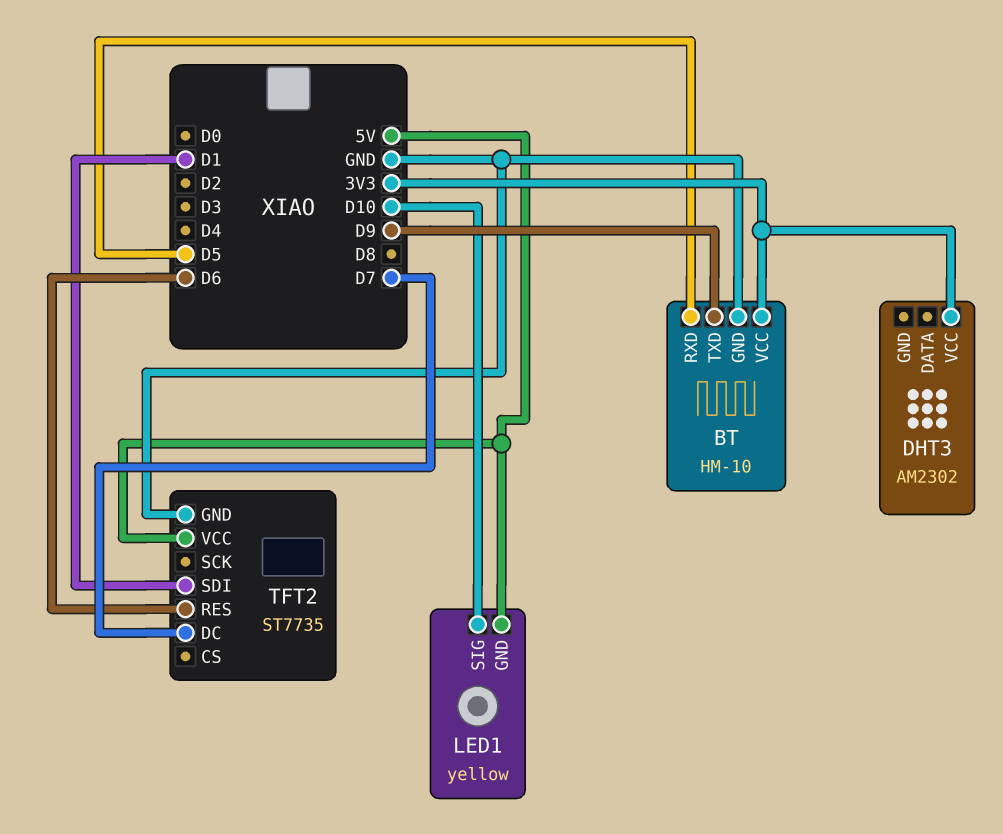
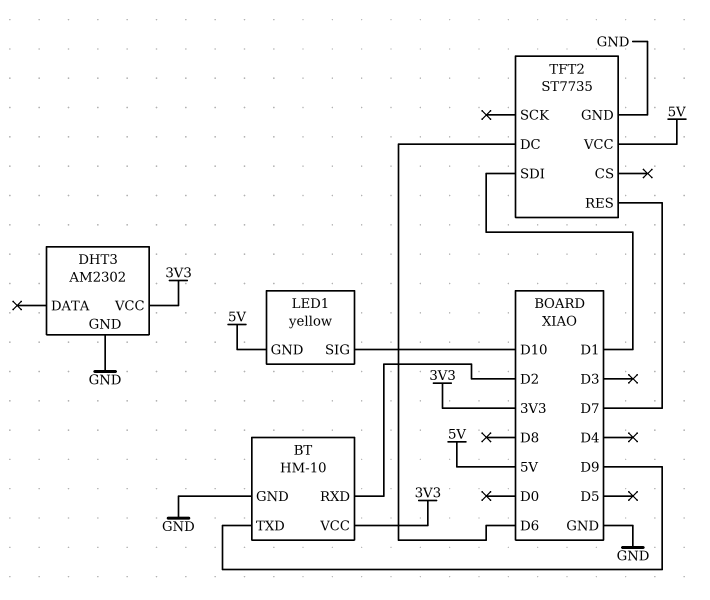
BT pin RXD: D5 -> D2
DHT3 pin GND: none -> GND
TFT2 pin DC: D7 -> D6
TFT2 pin RES: D6 -> D7

